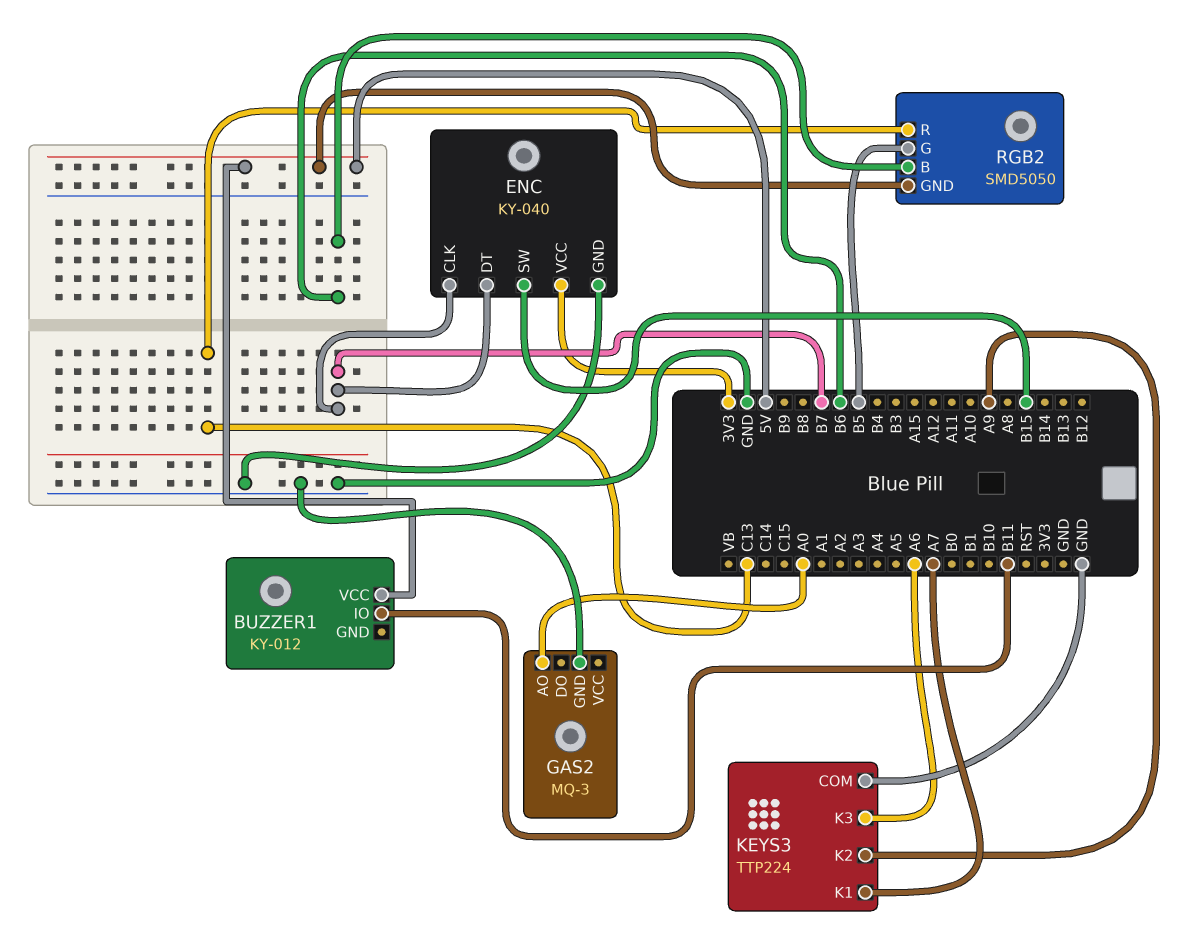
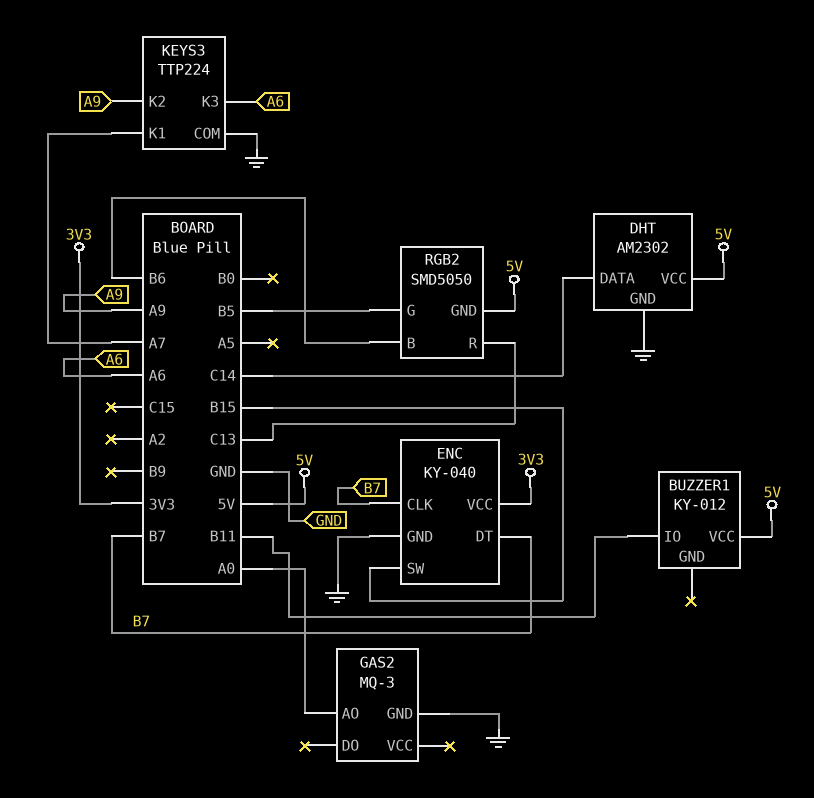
DHT: none -> AM2302
DHT pin DATA: none -> C14
DHT pin GND: none -> GND
DHT pin VCC: none -> 5V

